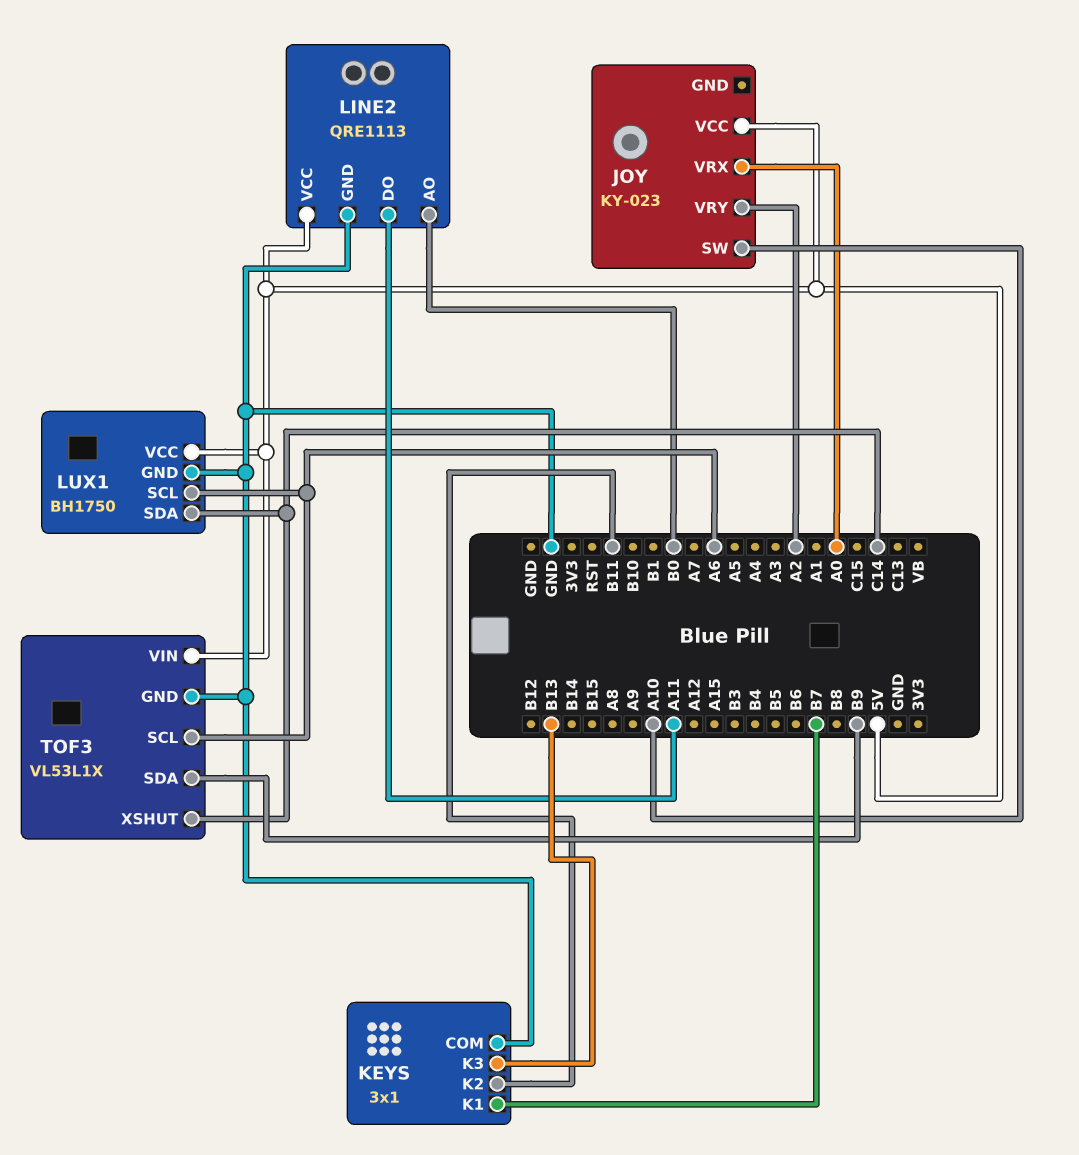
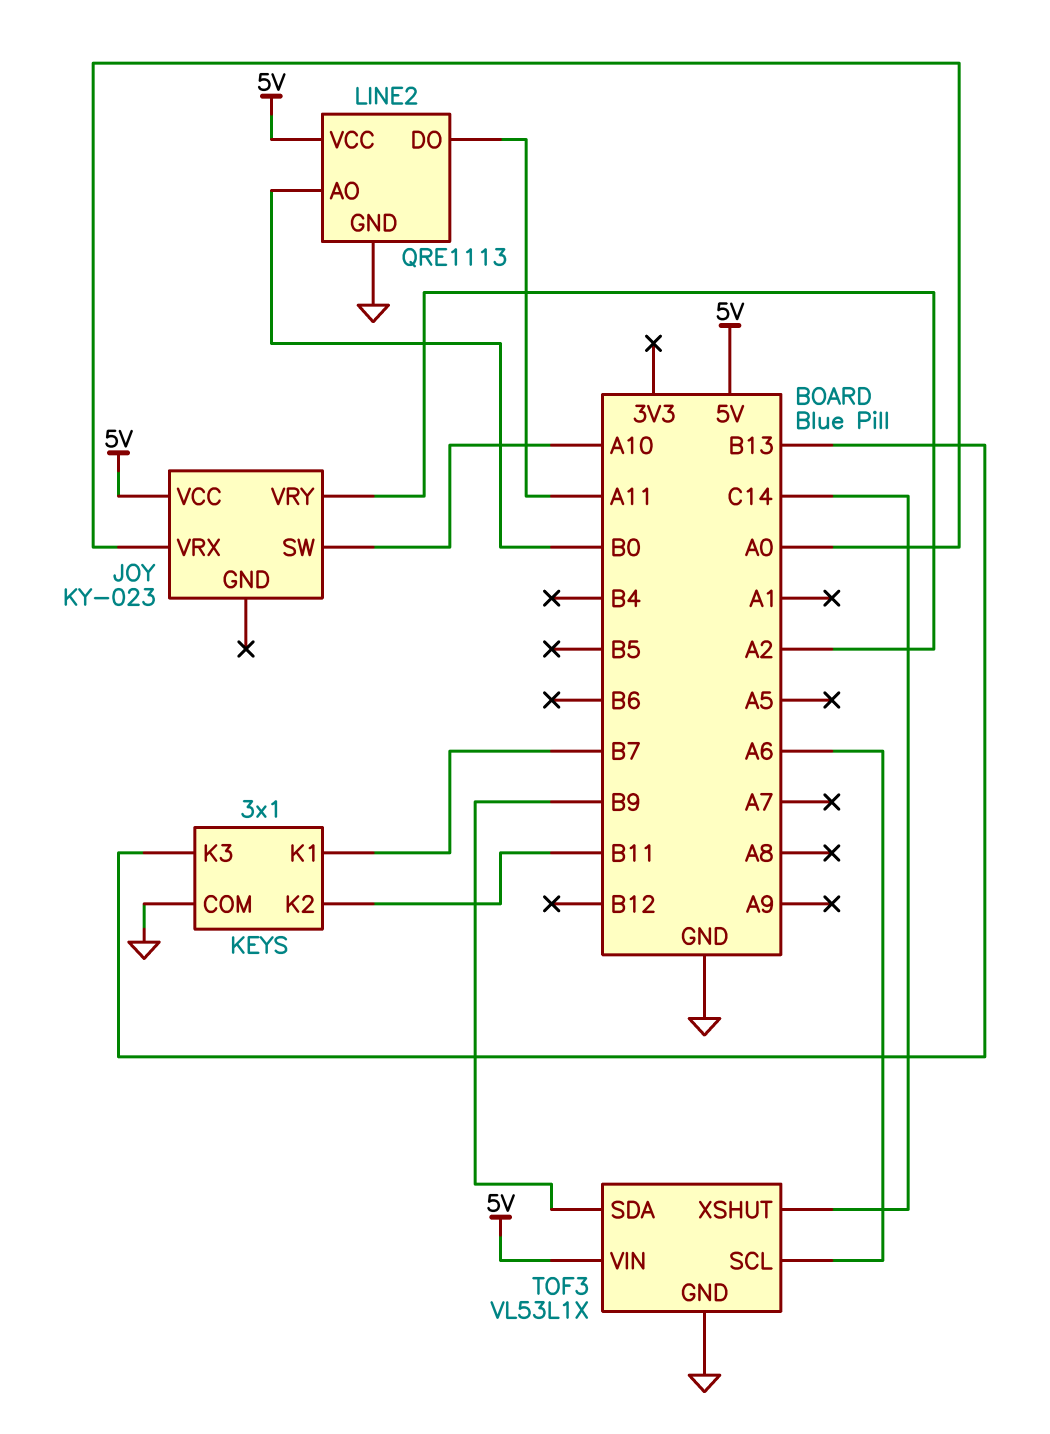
LUX1: BH1750 -> none
LUX1 pin GND: GND -> none
LUX1 pin SCL: A6 -> none
LUX1 pin SDA: C14 -> none
LUX1 pin VCC: 5V -> none

